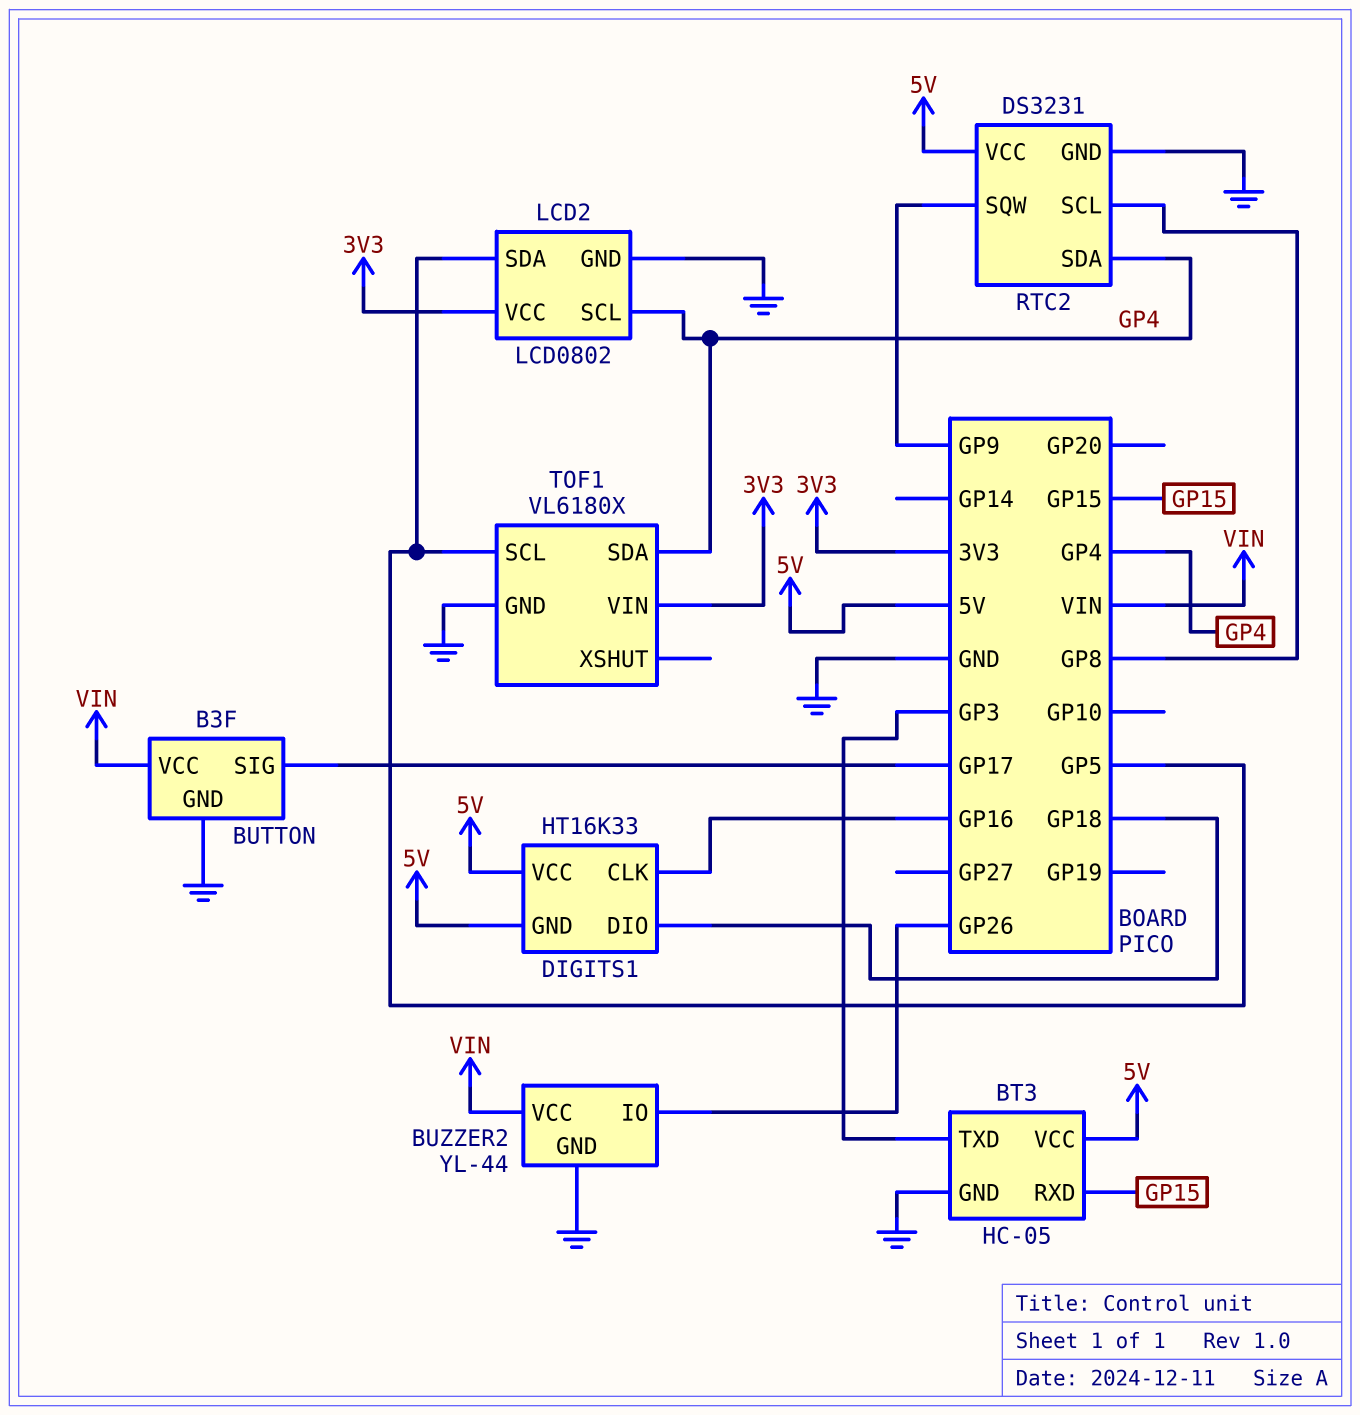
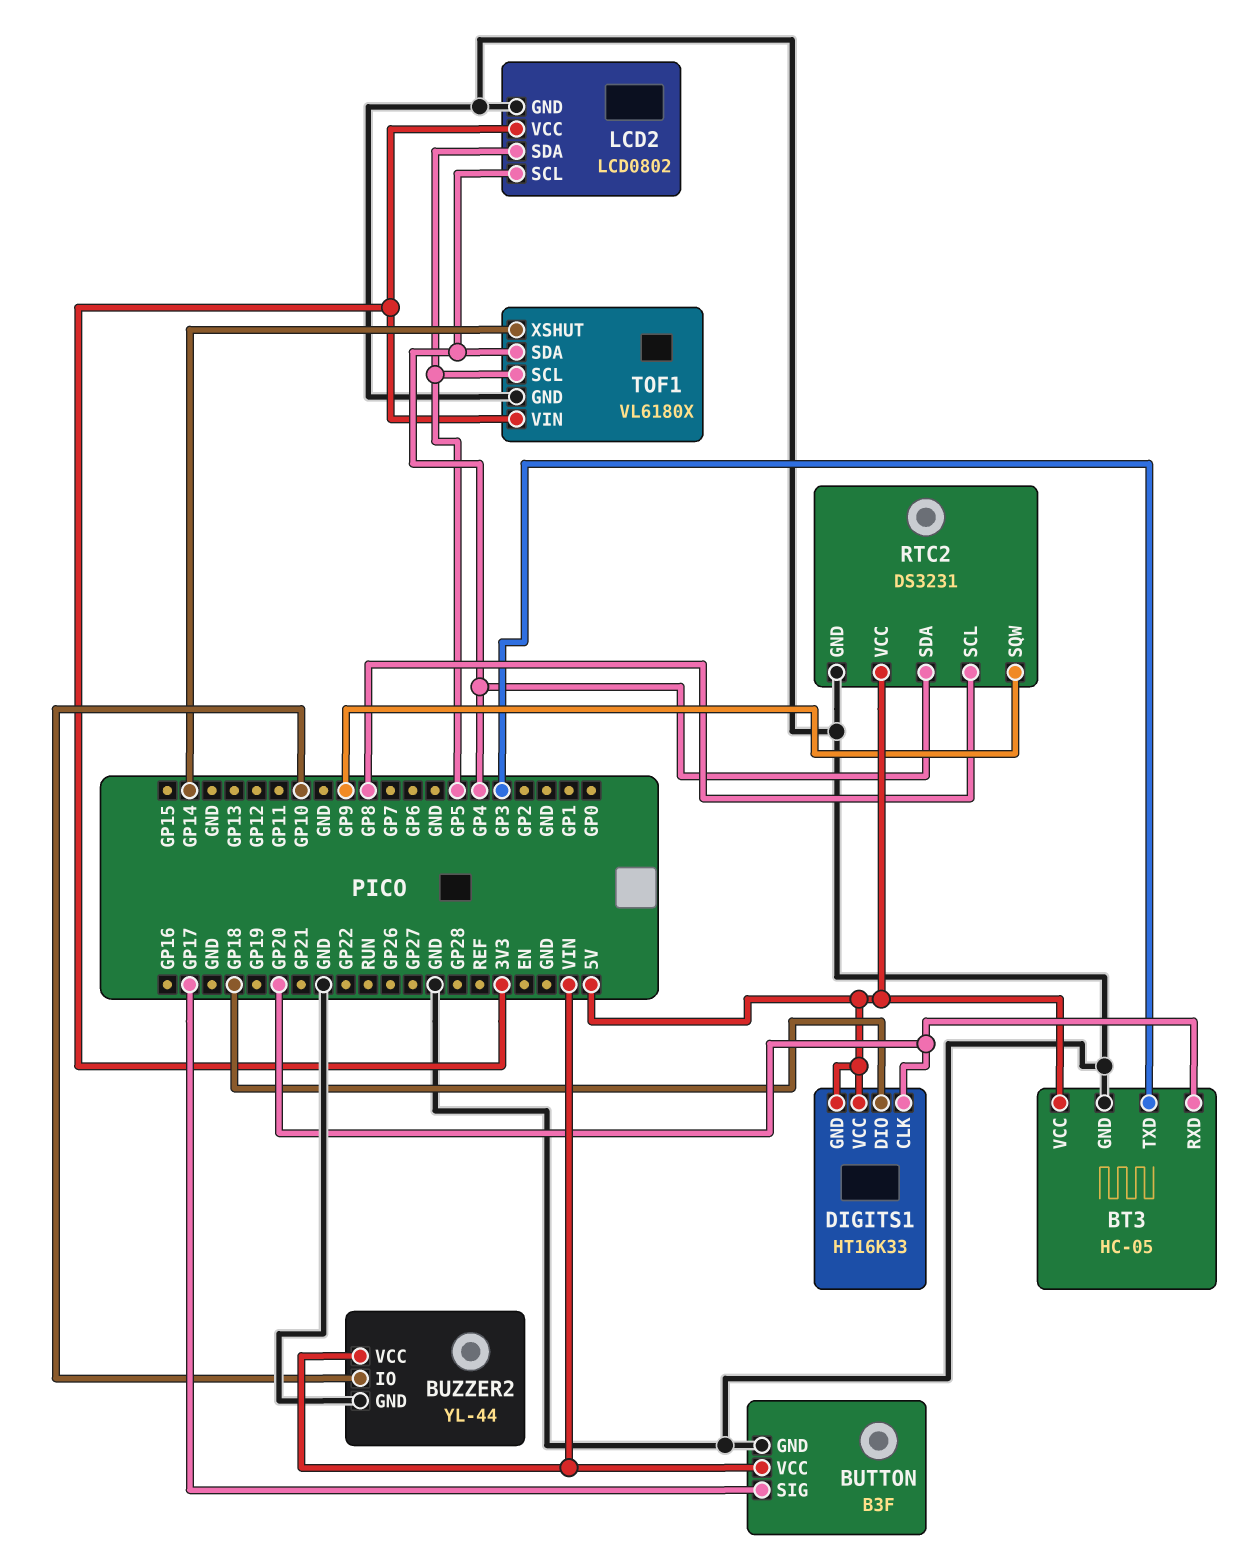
BT3 pin RXD: GP15 -> GP20
BUZZER2 pin IO: GP26 -> GP10
DIGITS1 pin CLK: GP16 -> GP20
TOF1 pin XSHUT: none -> GP14

